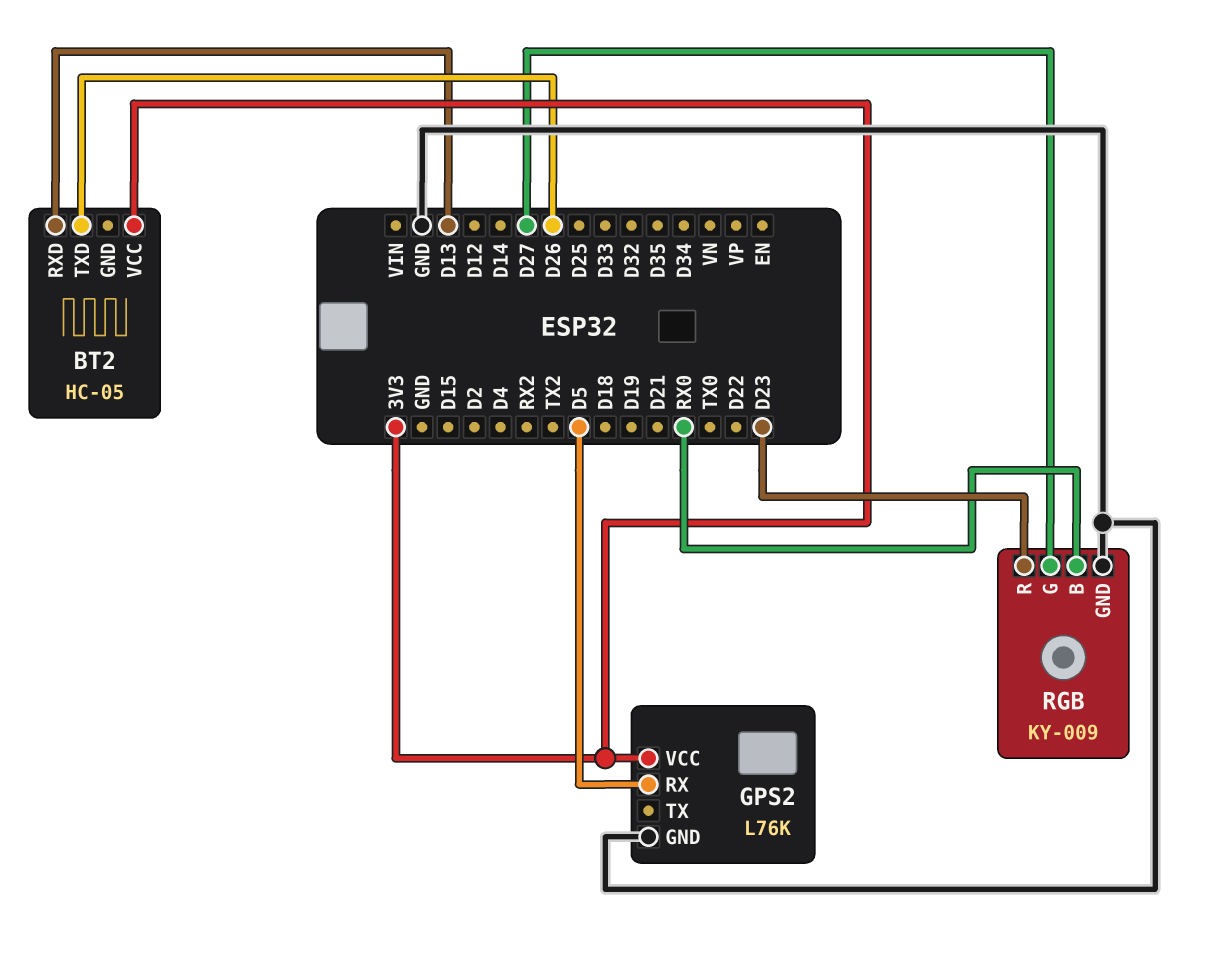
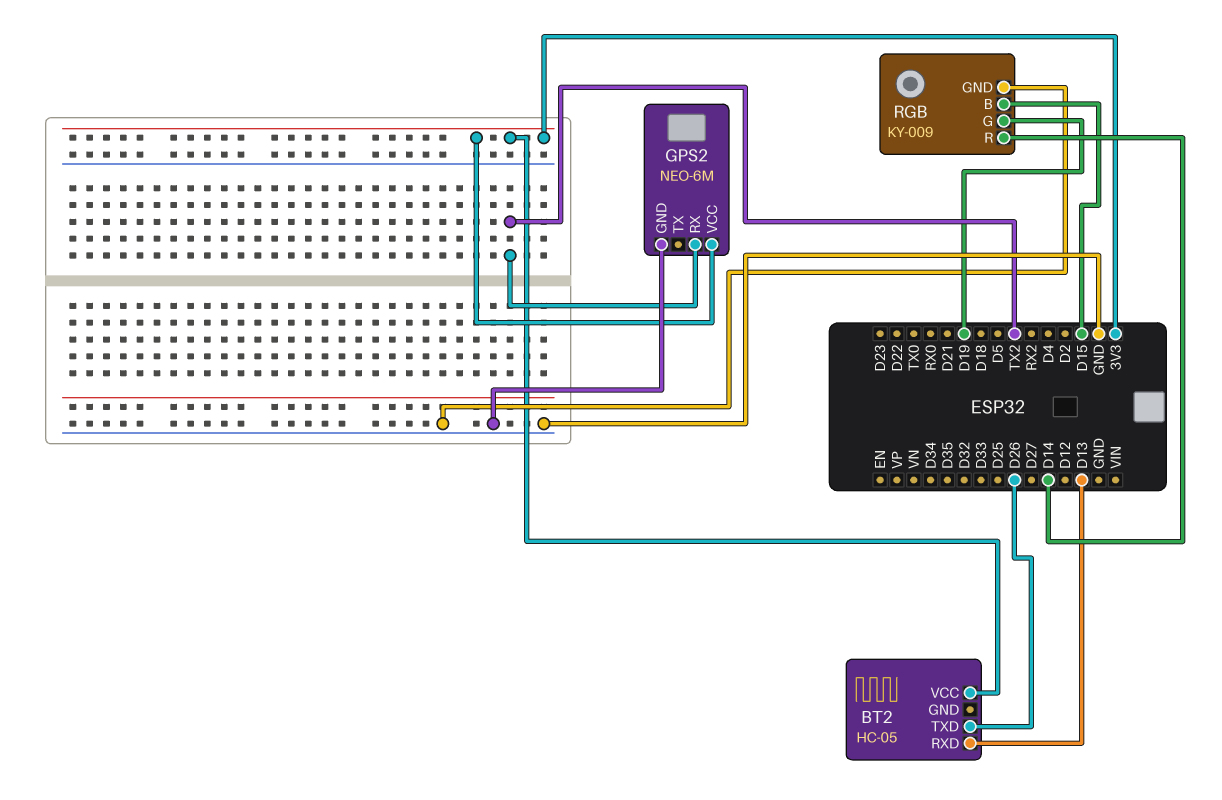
GPS2: L76K -> NEO-6M
GPS2 pin RX: D5 -> TX2
RGB pin B: RX0 -> D15
RGB pin G: D27 -> D19
RGB pin R: D23 -> D14

